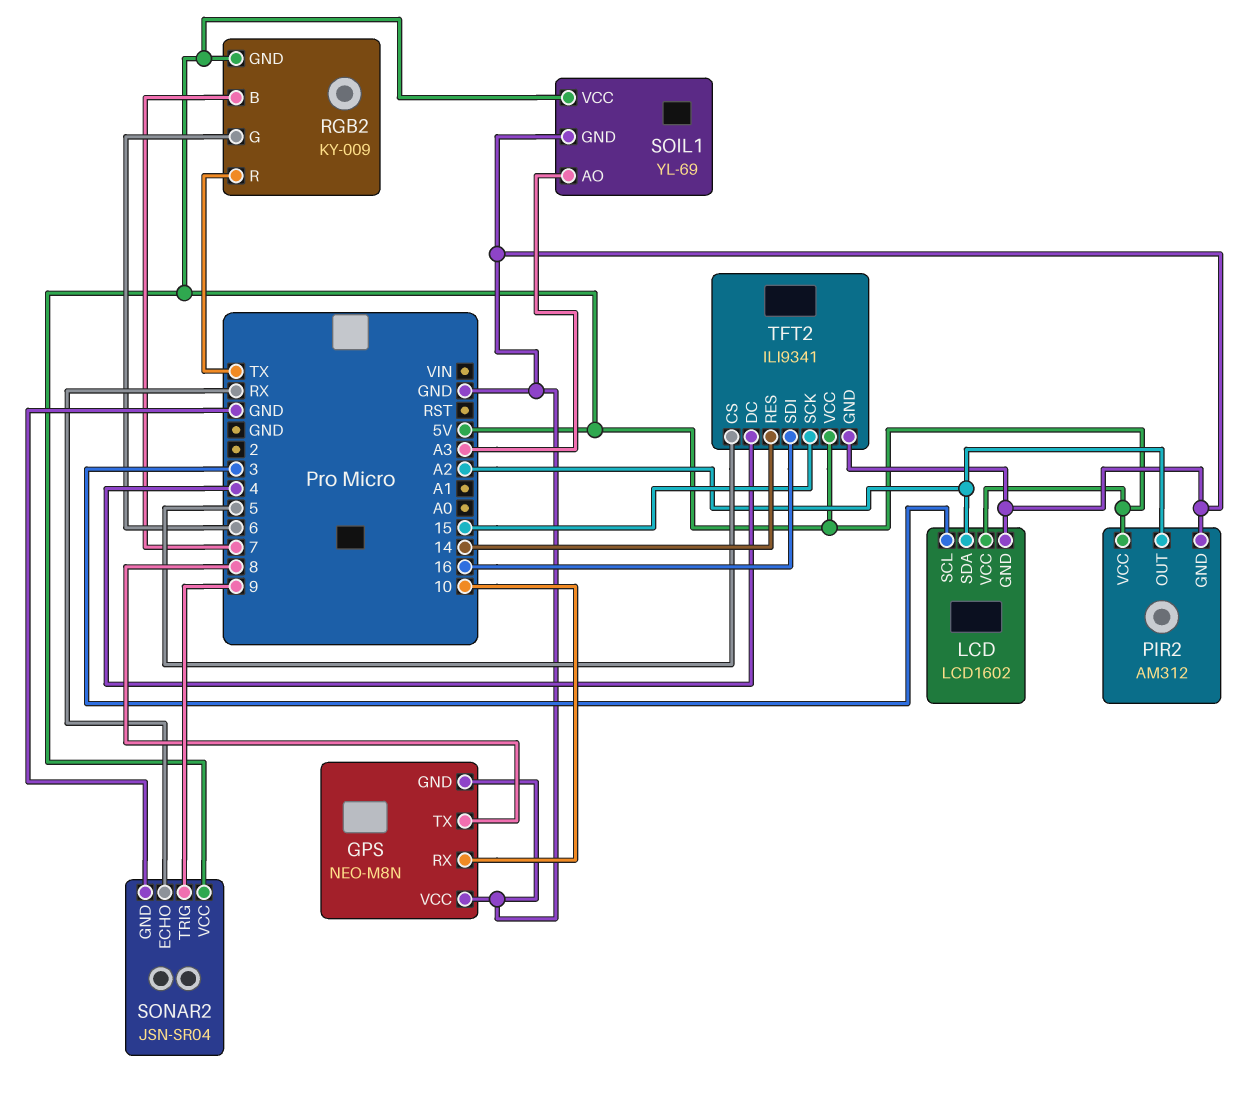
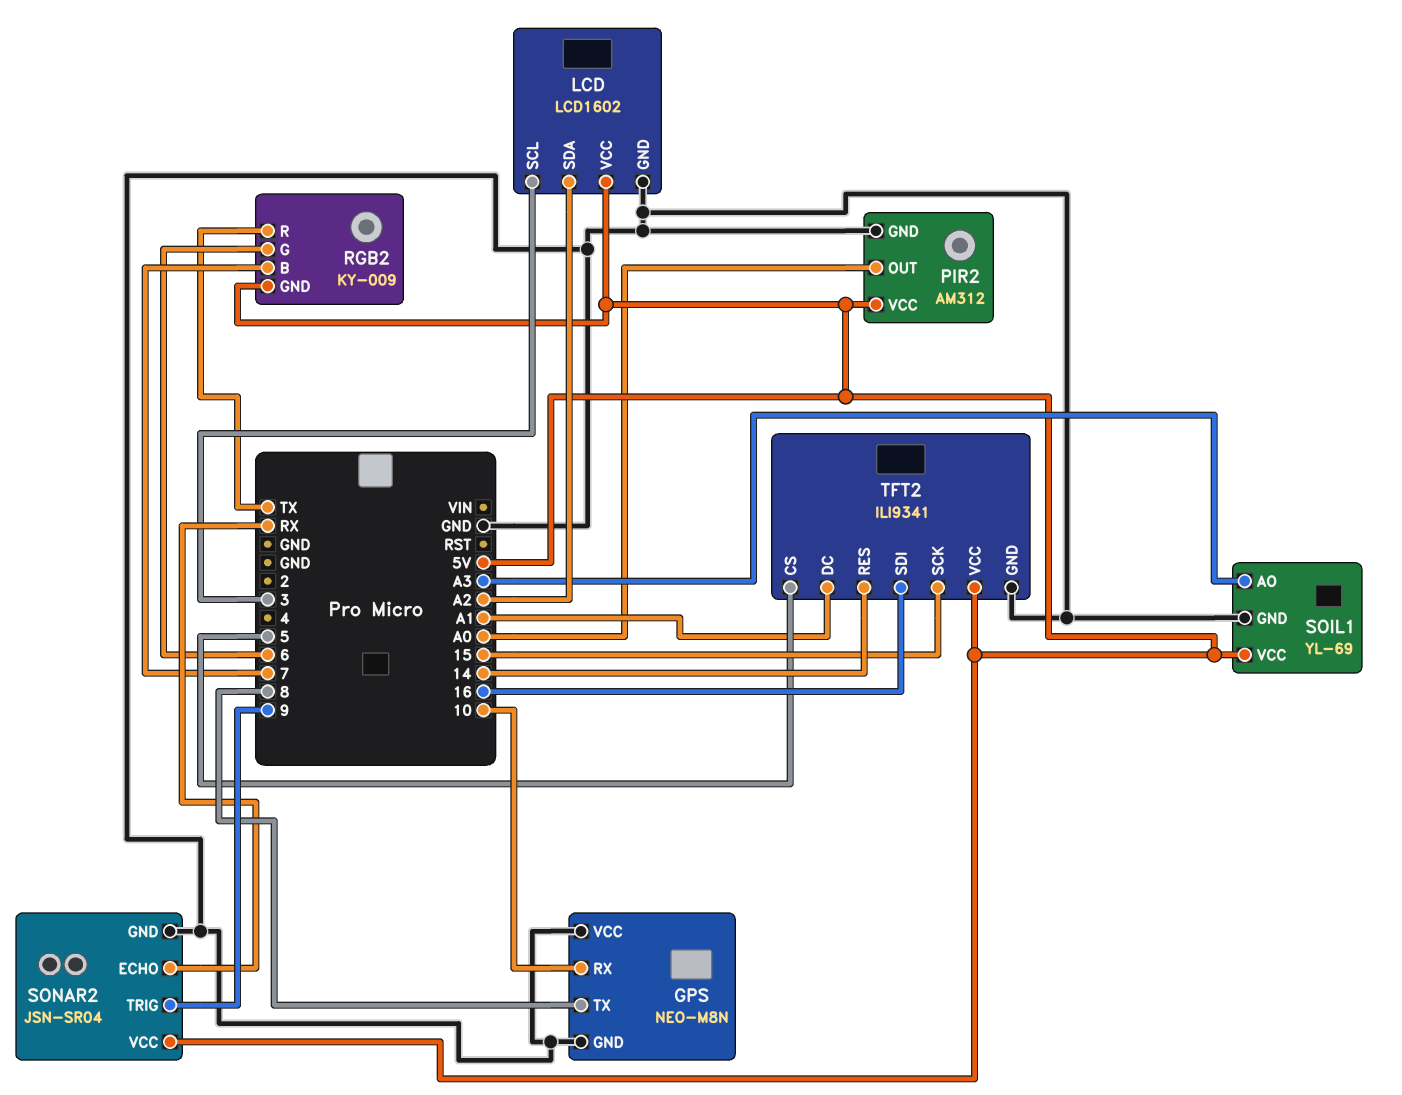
PIR2 pin OUT: A2 -> A0
TFT2 pin DC: 4 -> A1

